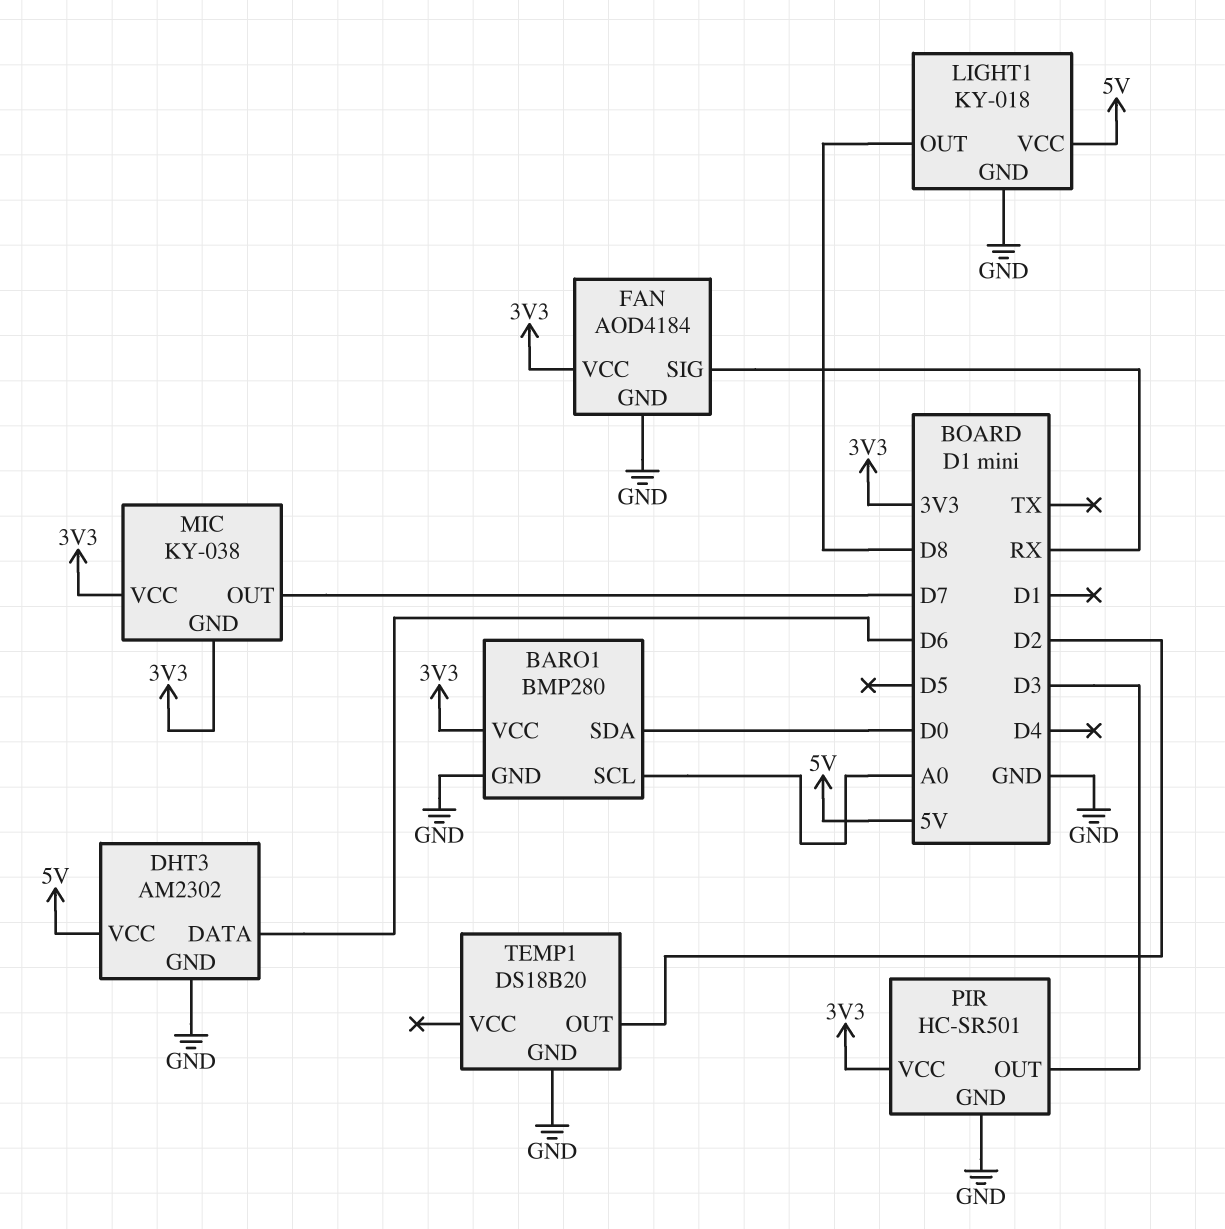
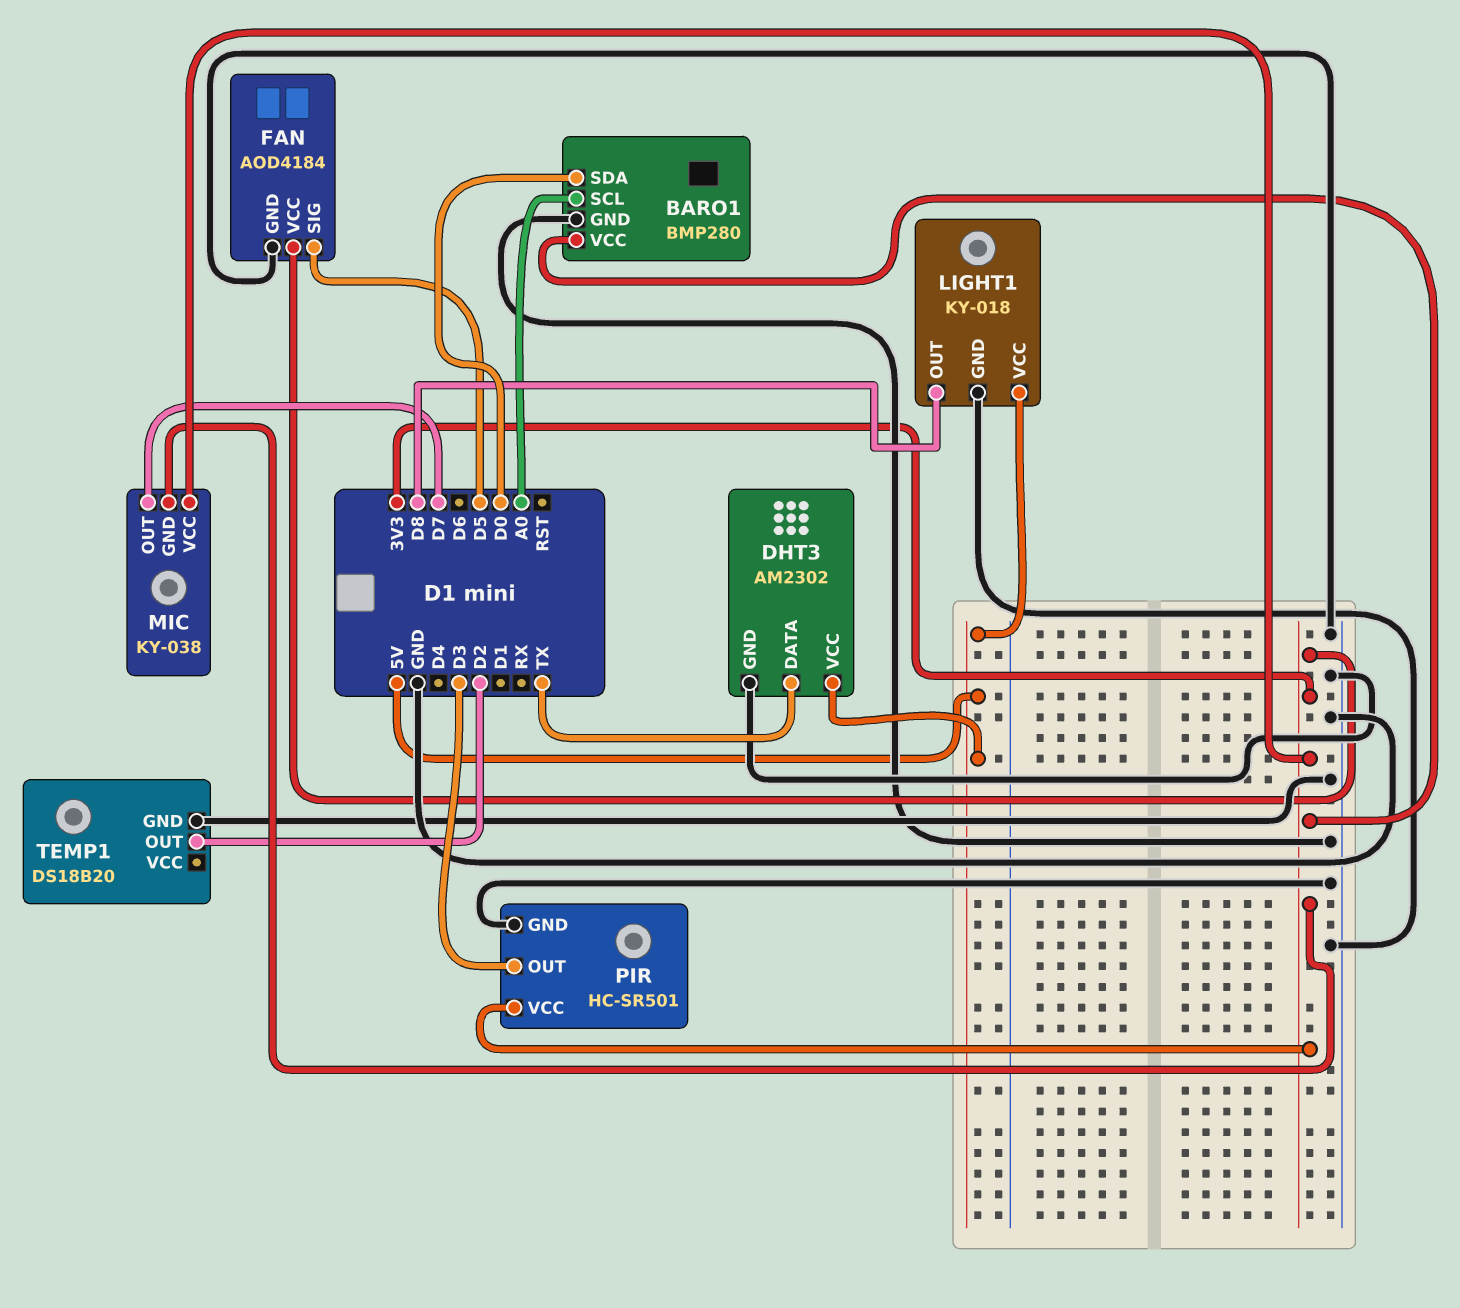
DHT3 pin DATA: D6 -> TX
FAN pin SIG: RX -> D5

